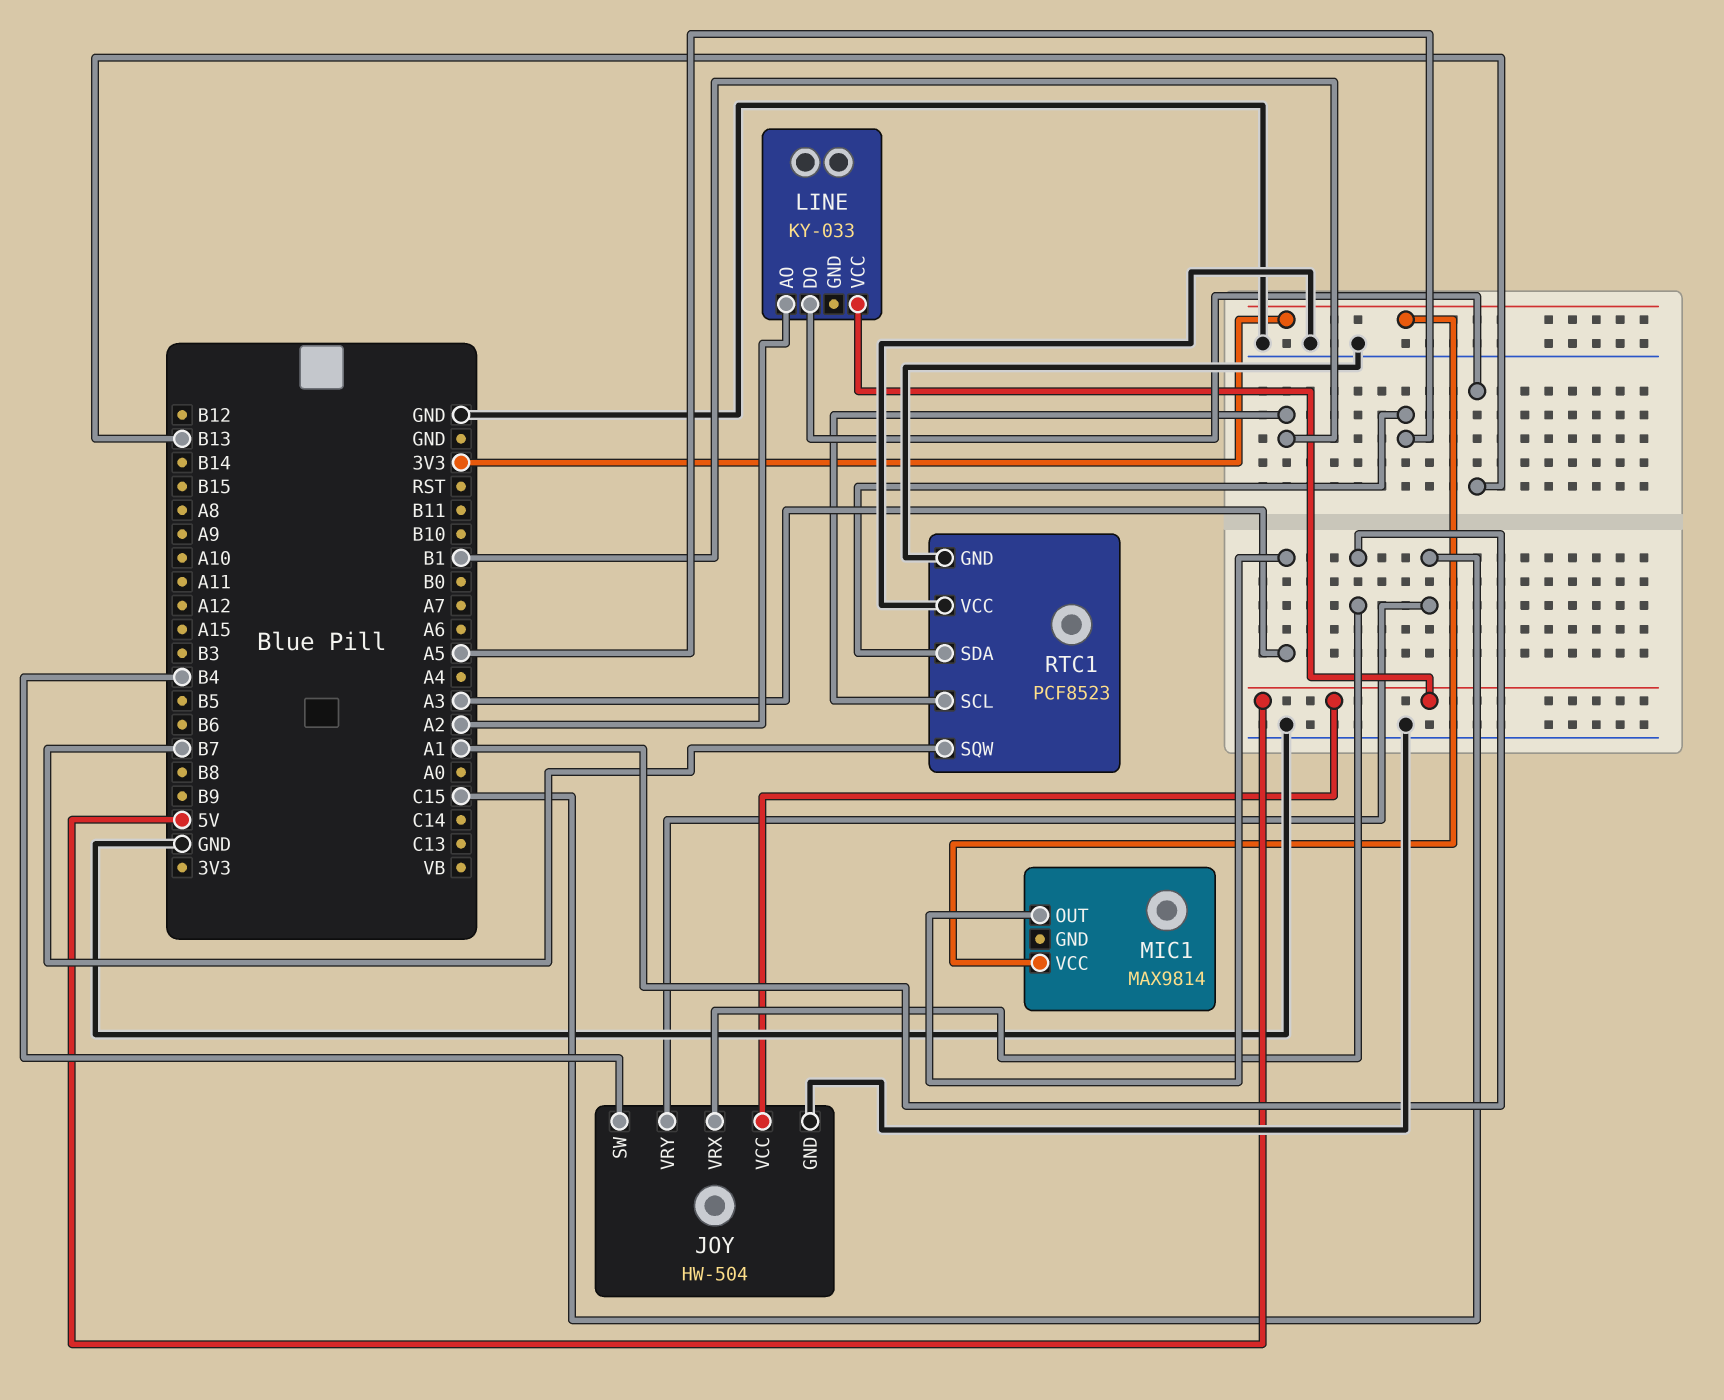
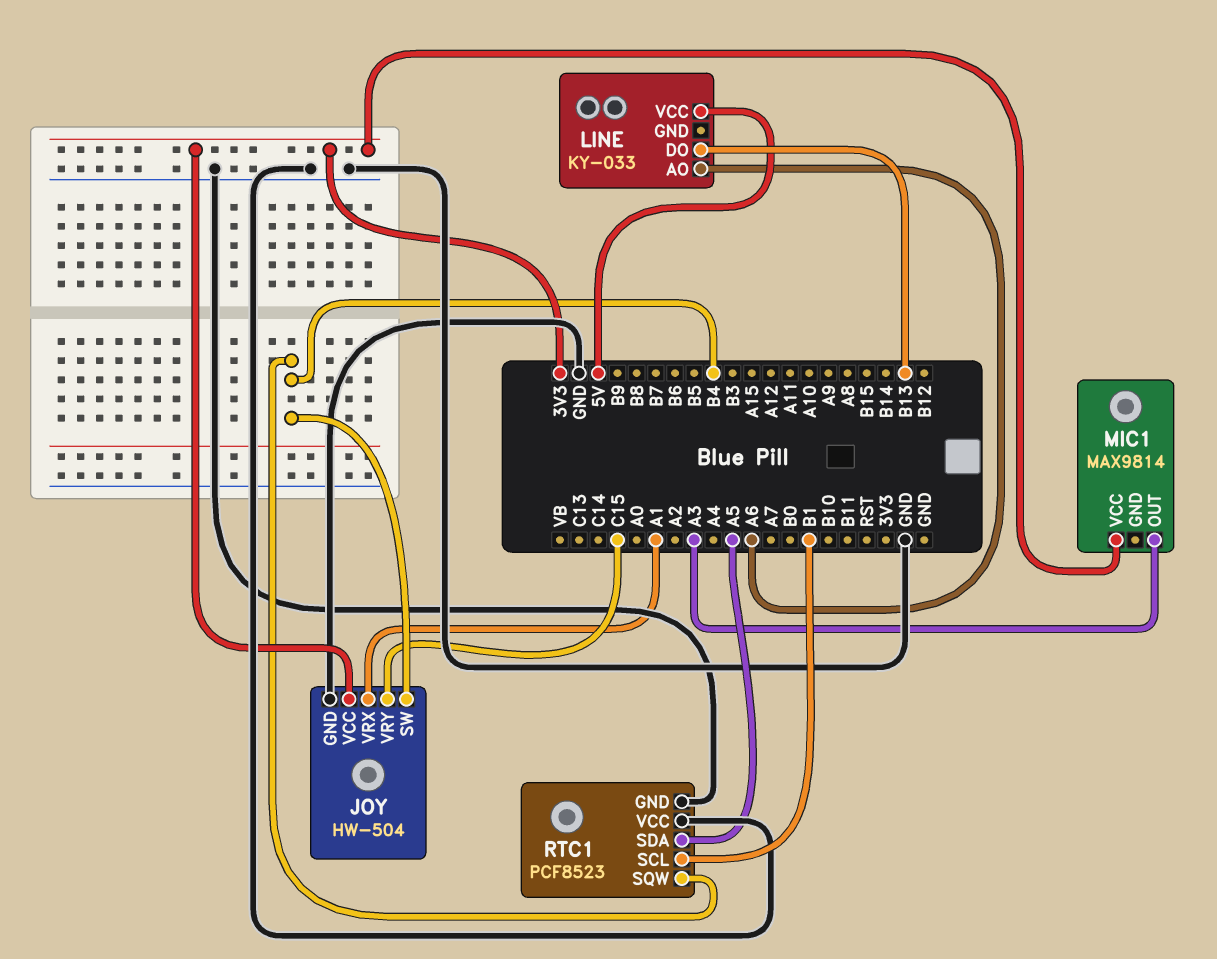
JOY pin VCC: 5V -> 3V3
LINE pin AO: A2 -> A6
RTC1 pin SQW: B7 -> B4

